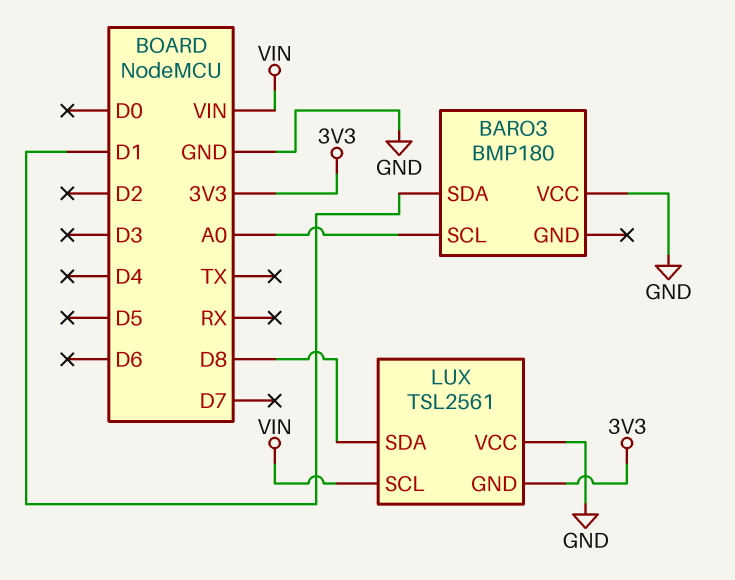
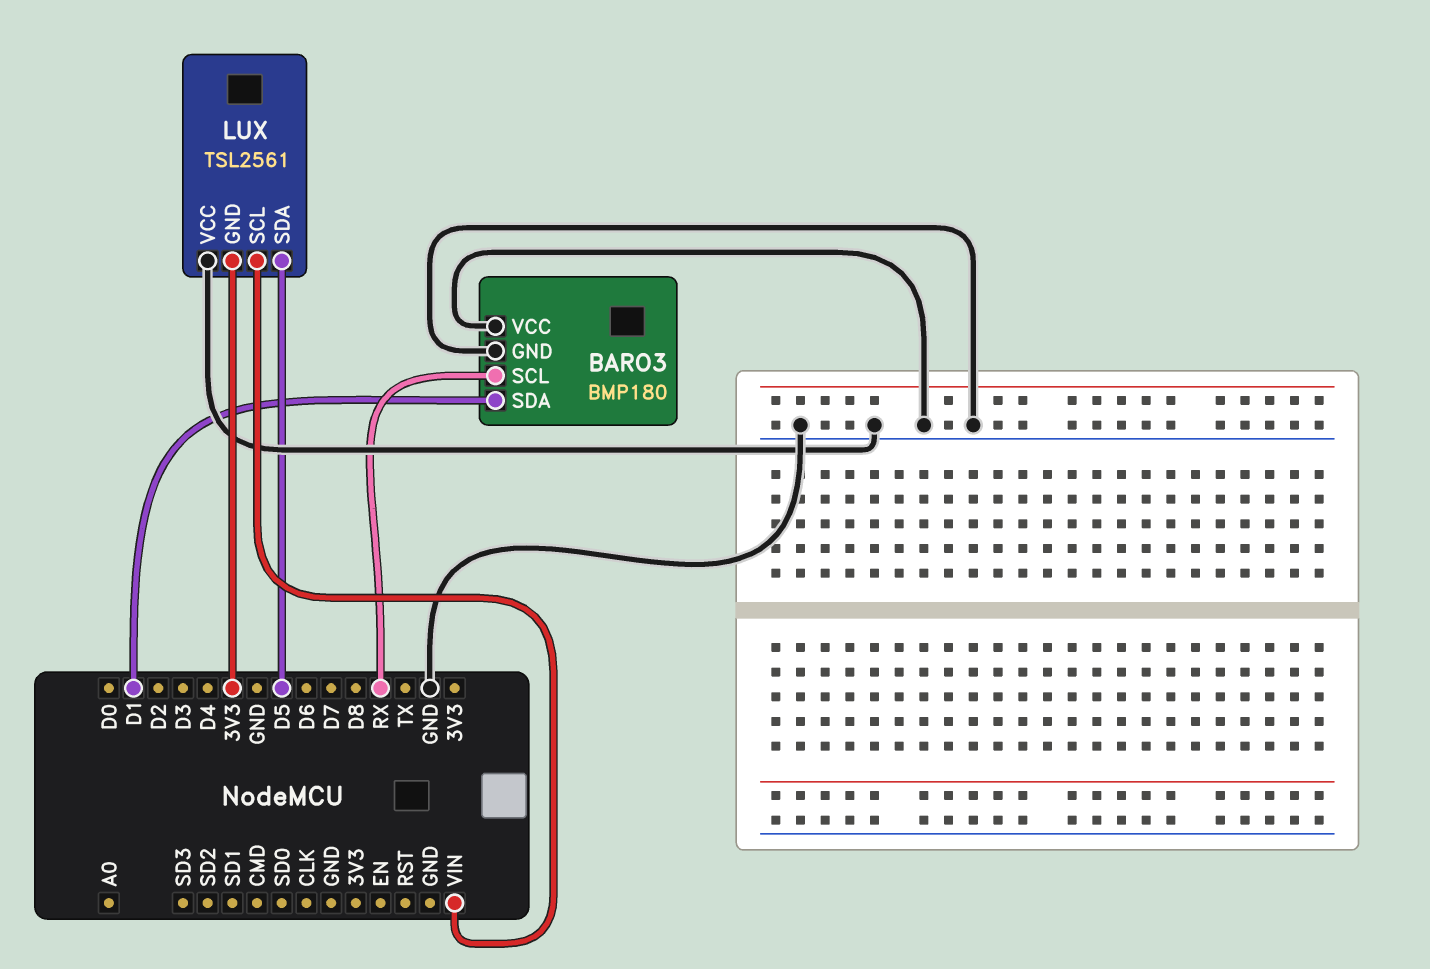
BARO3 pin GND: none -> GND
BARO3 pin SCL: A0 -> RX
LUX pin SDA: D8 -> D5

